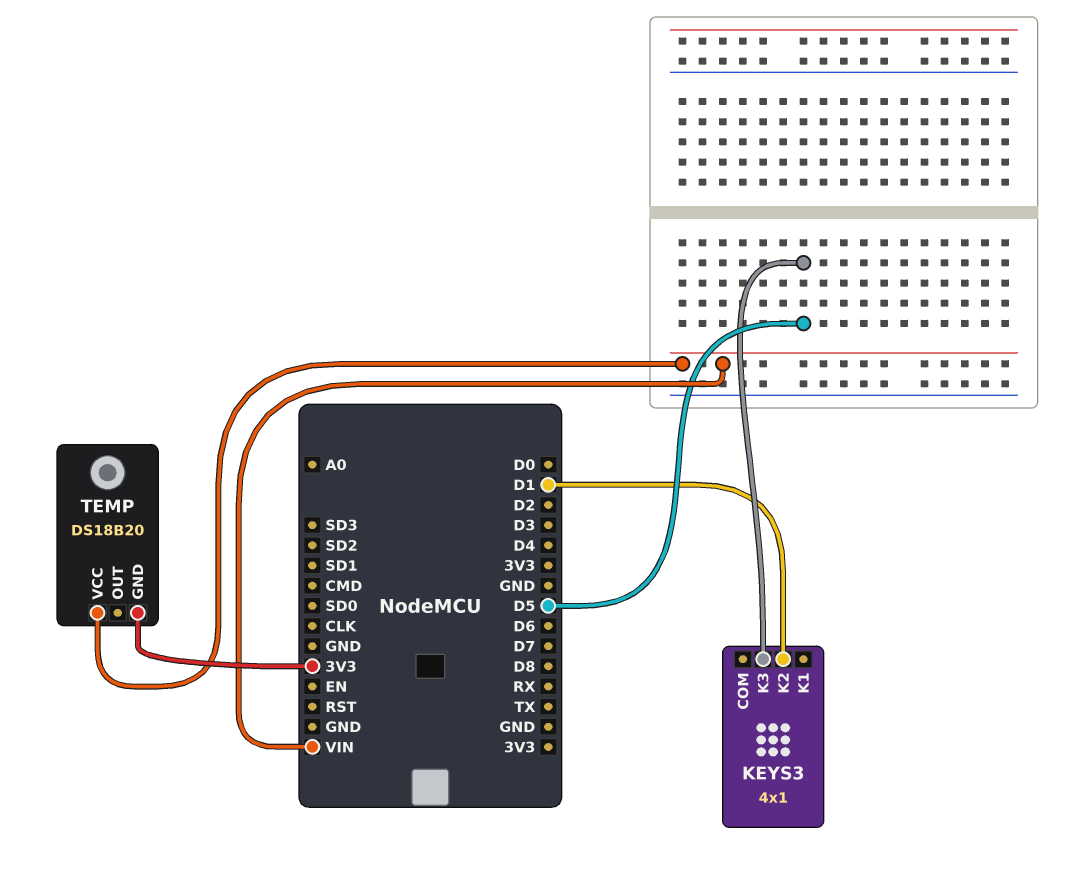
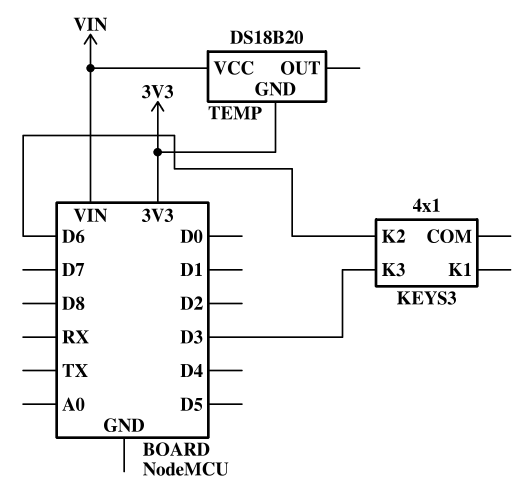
KEYS3 pin K2: D1 -> D6
KEYS3 pin K3: D5 -> D3

